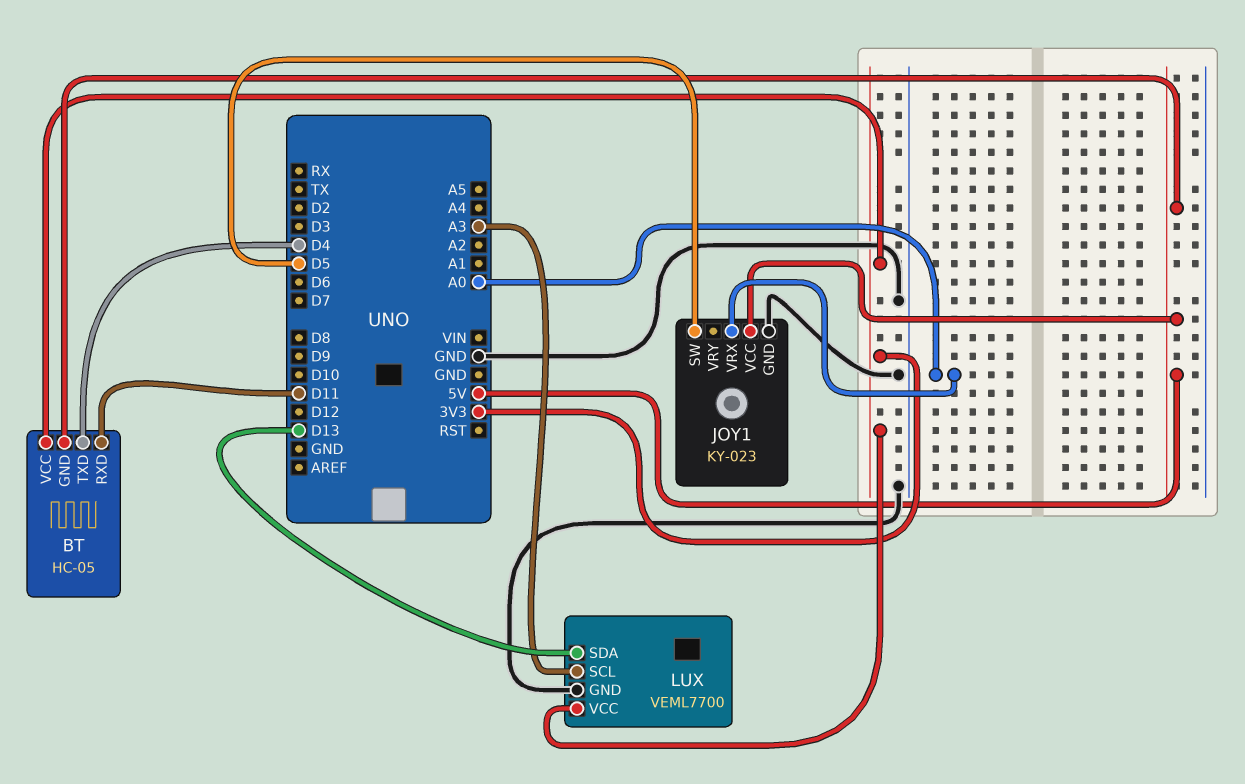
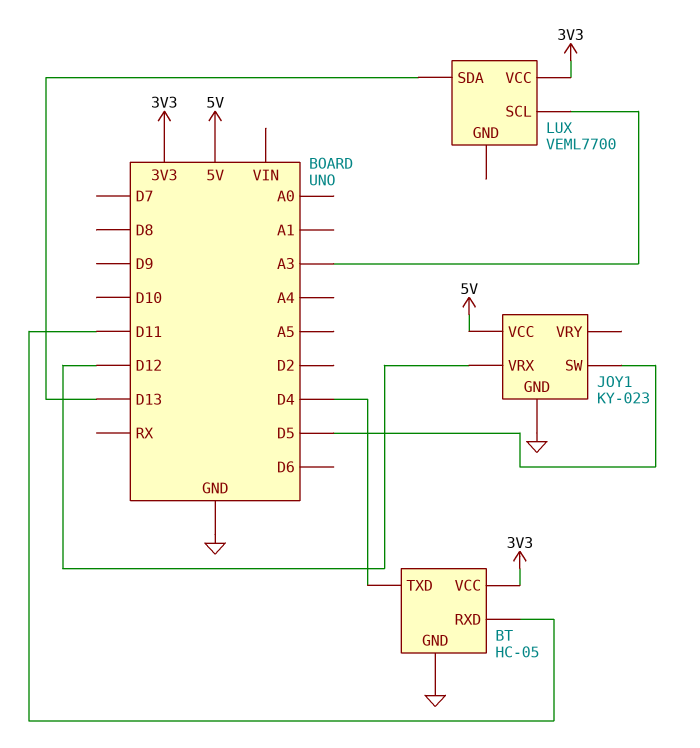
BT pin GND: 5V -> GND
JOY1 pin VRX: A0 -> D12
LUX pin GND: GND -> none

